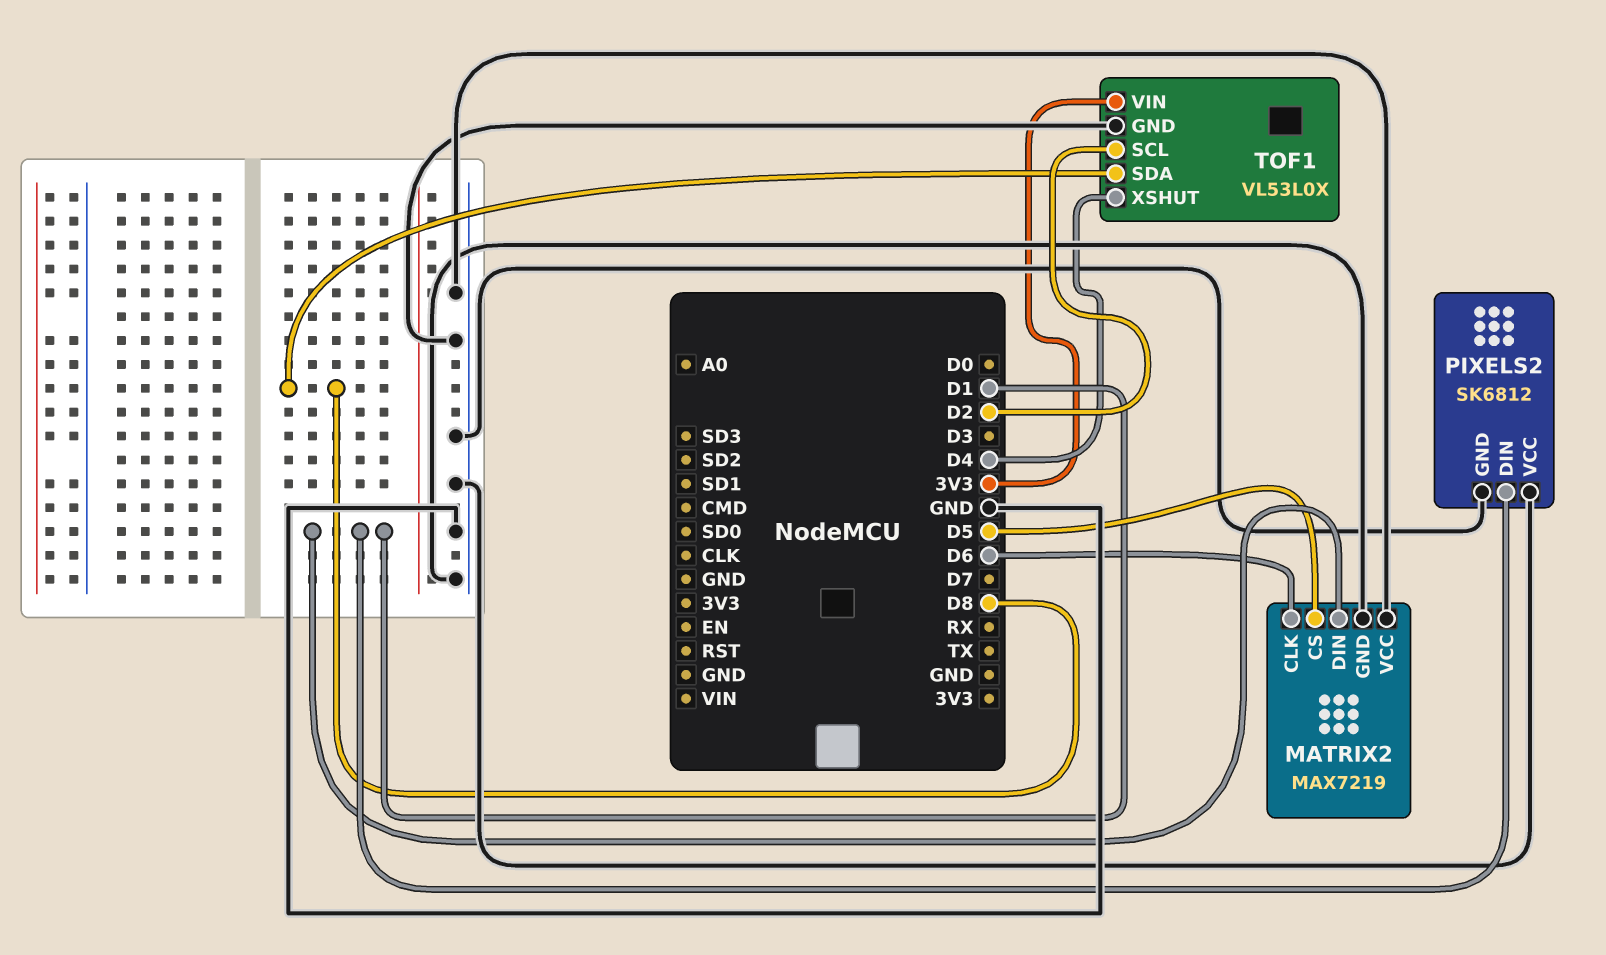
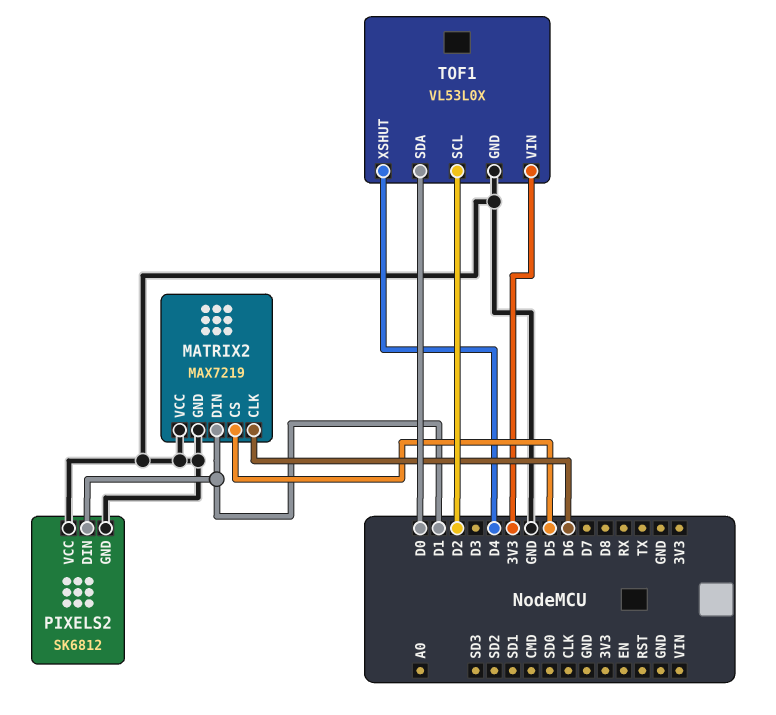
TOF1 pin SDA: D8 -> D0

